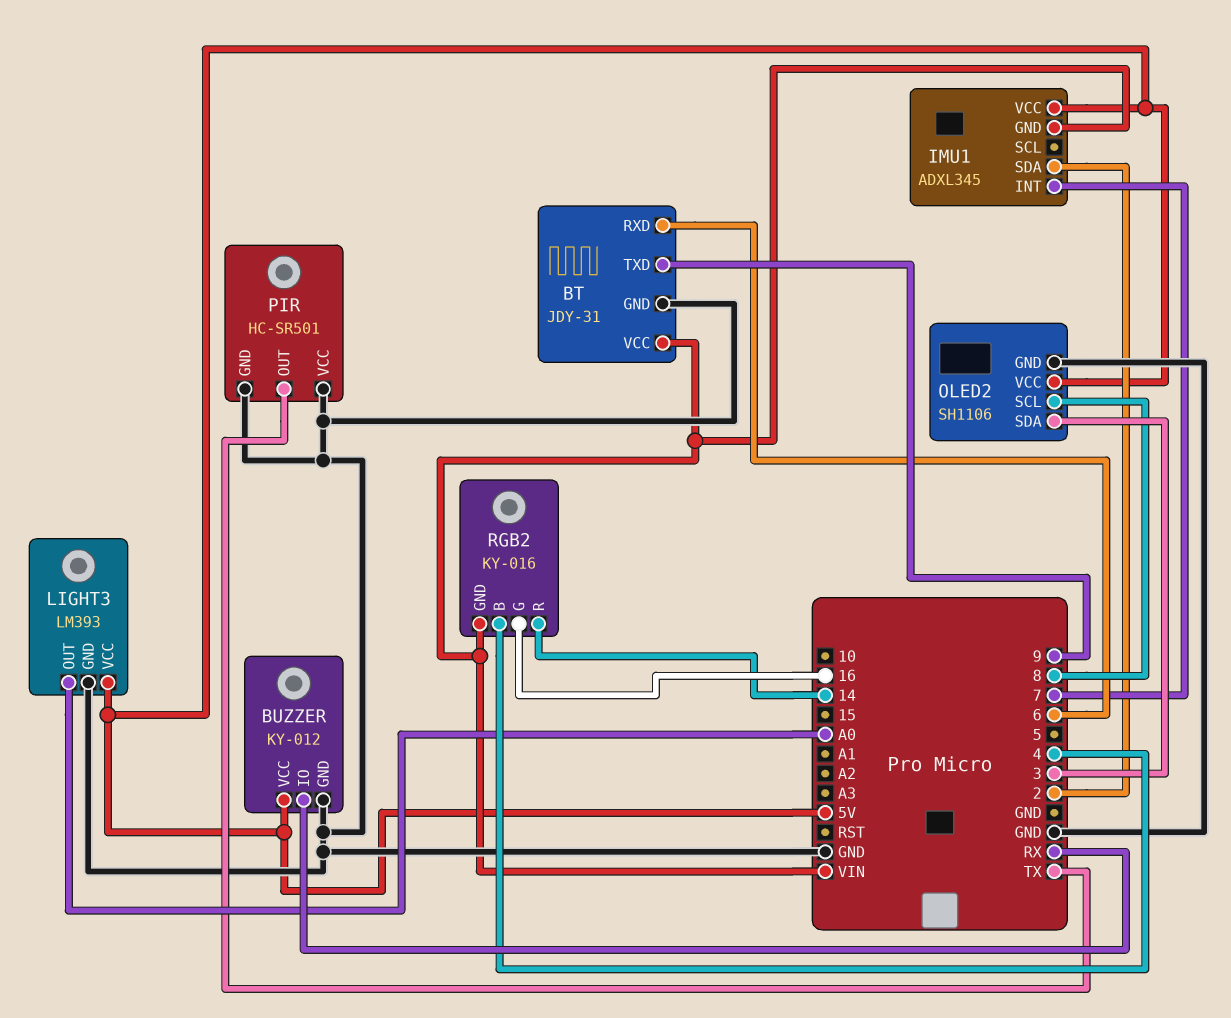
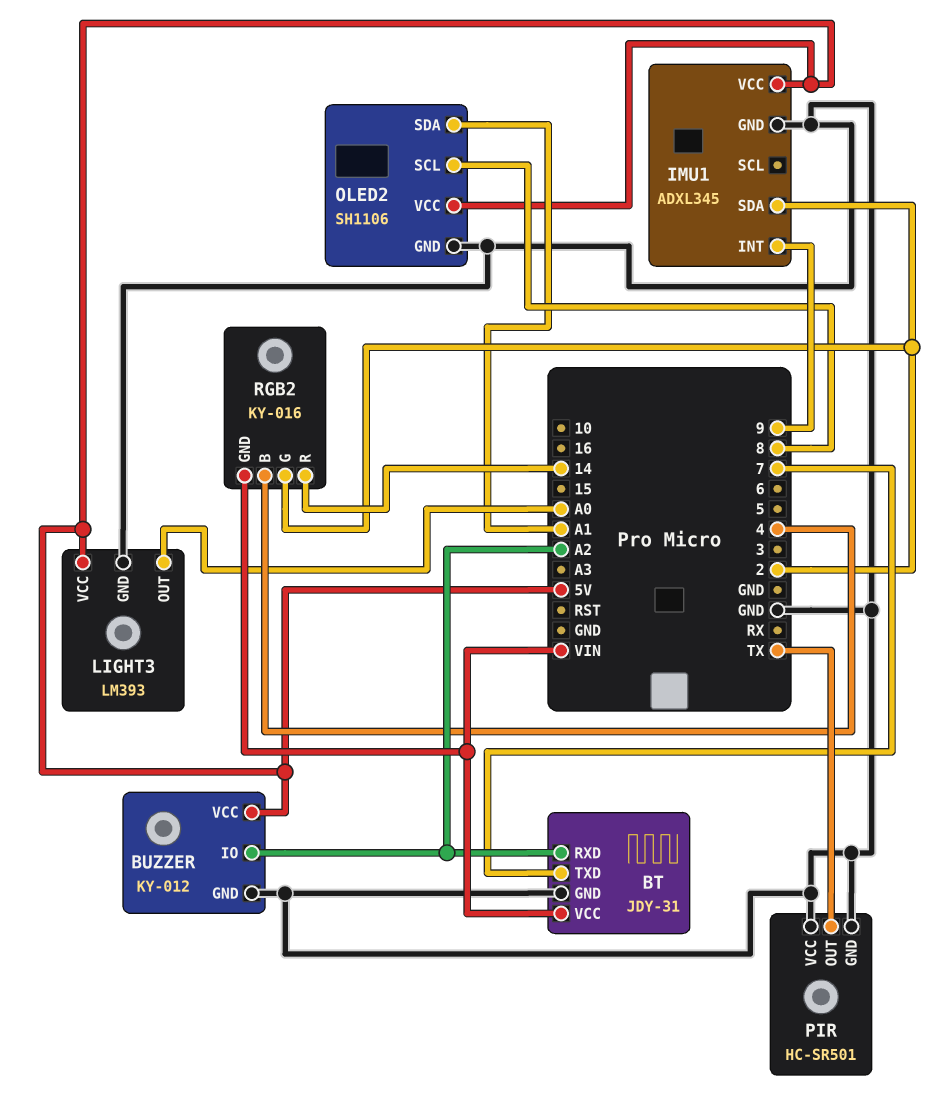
BT pin RXD: 6 -> A2
BT pin TXD: 9 -> 7
BUZZER pin IO: RX -> A2
IMU1 pin GND: VIN -> GND
IMU1 pin INT: 7 -> 9
OLED2 pin SDA: 3 -> A1
RGB2 pin G: 16 -> 2

